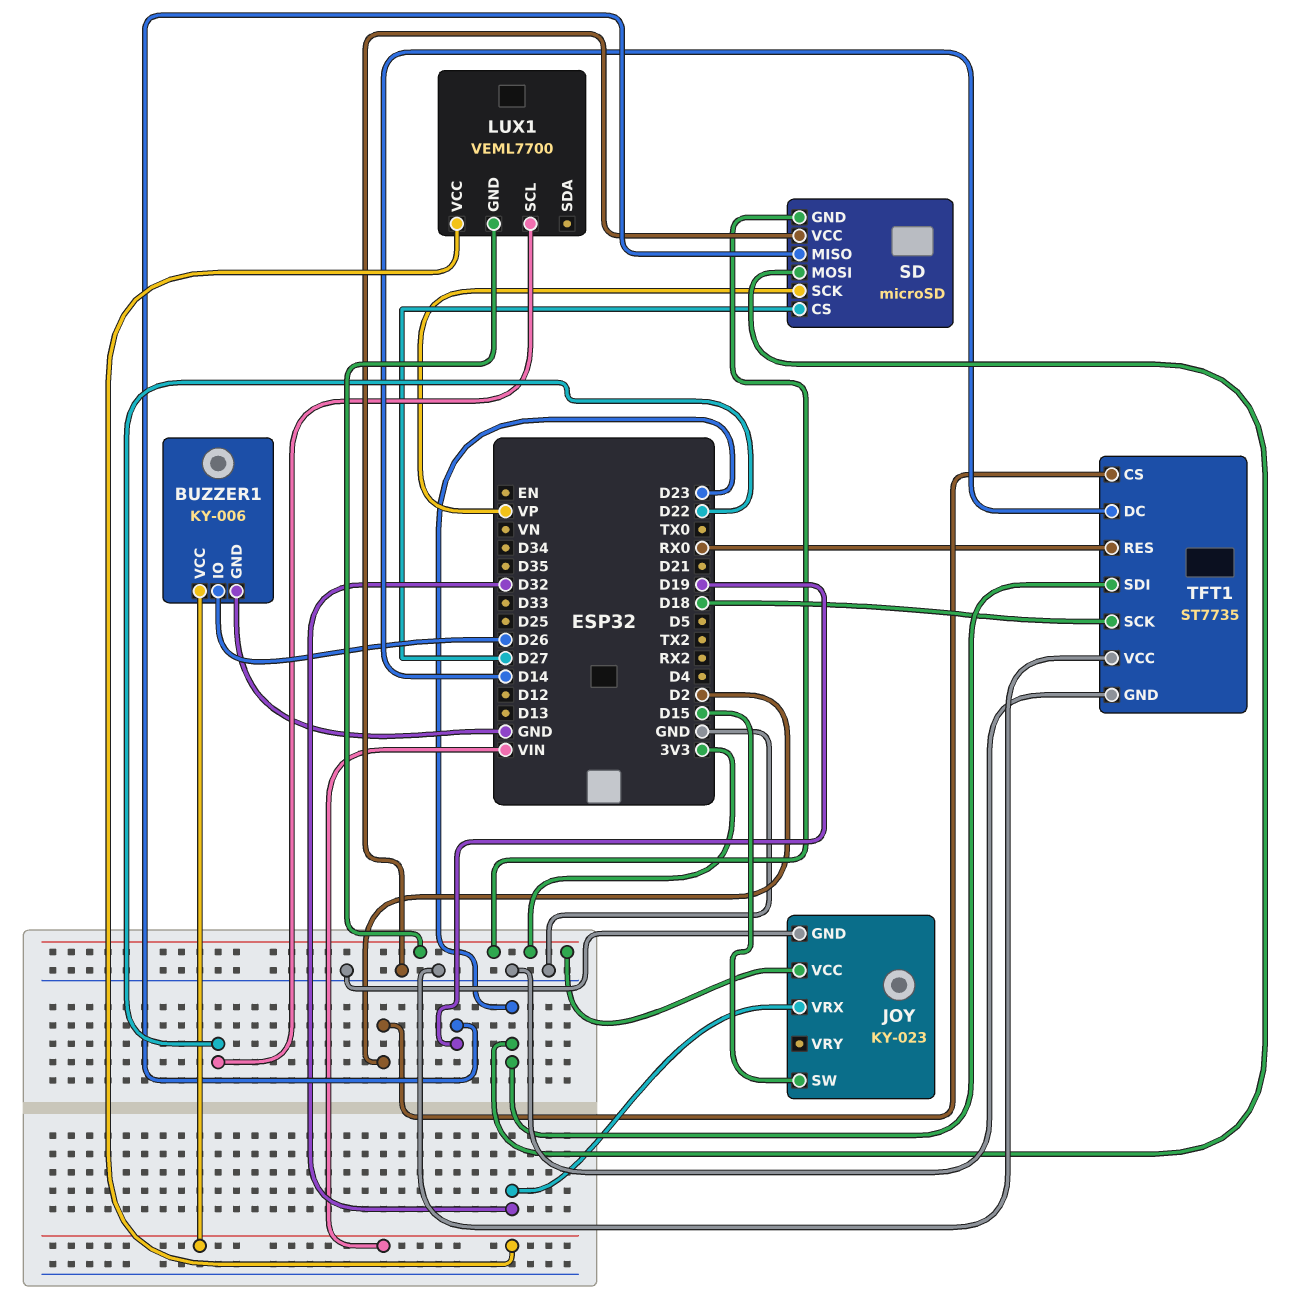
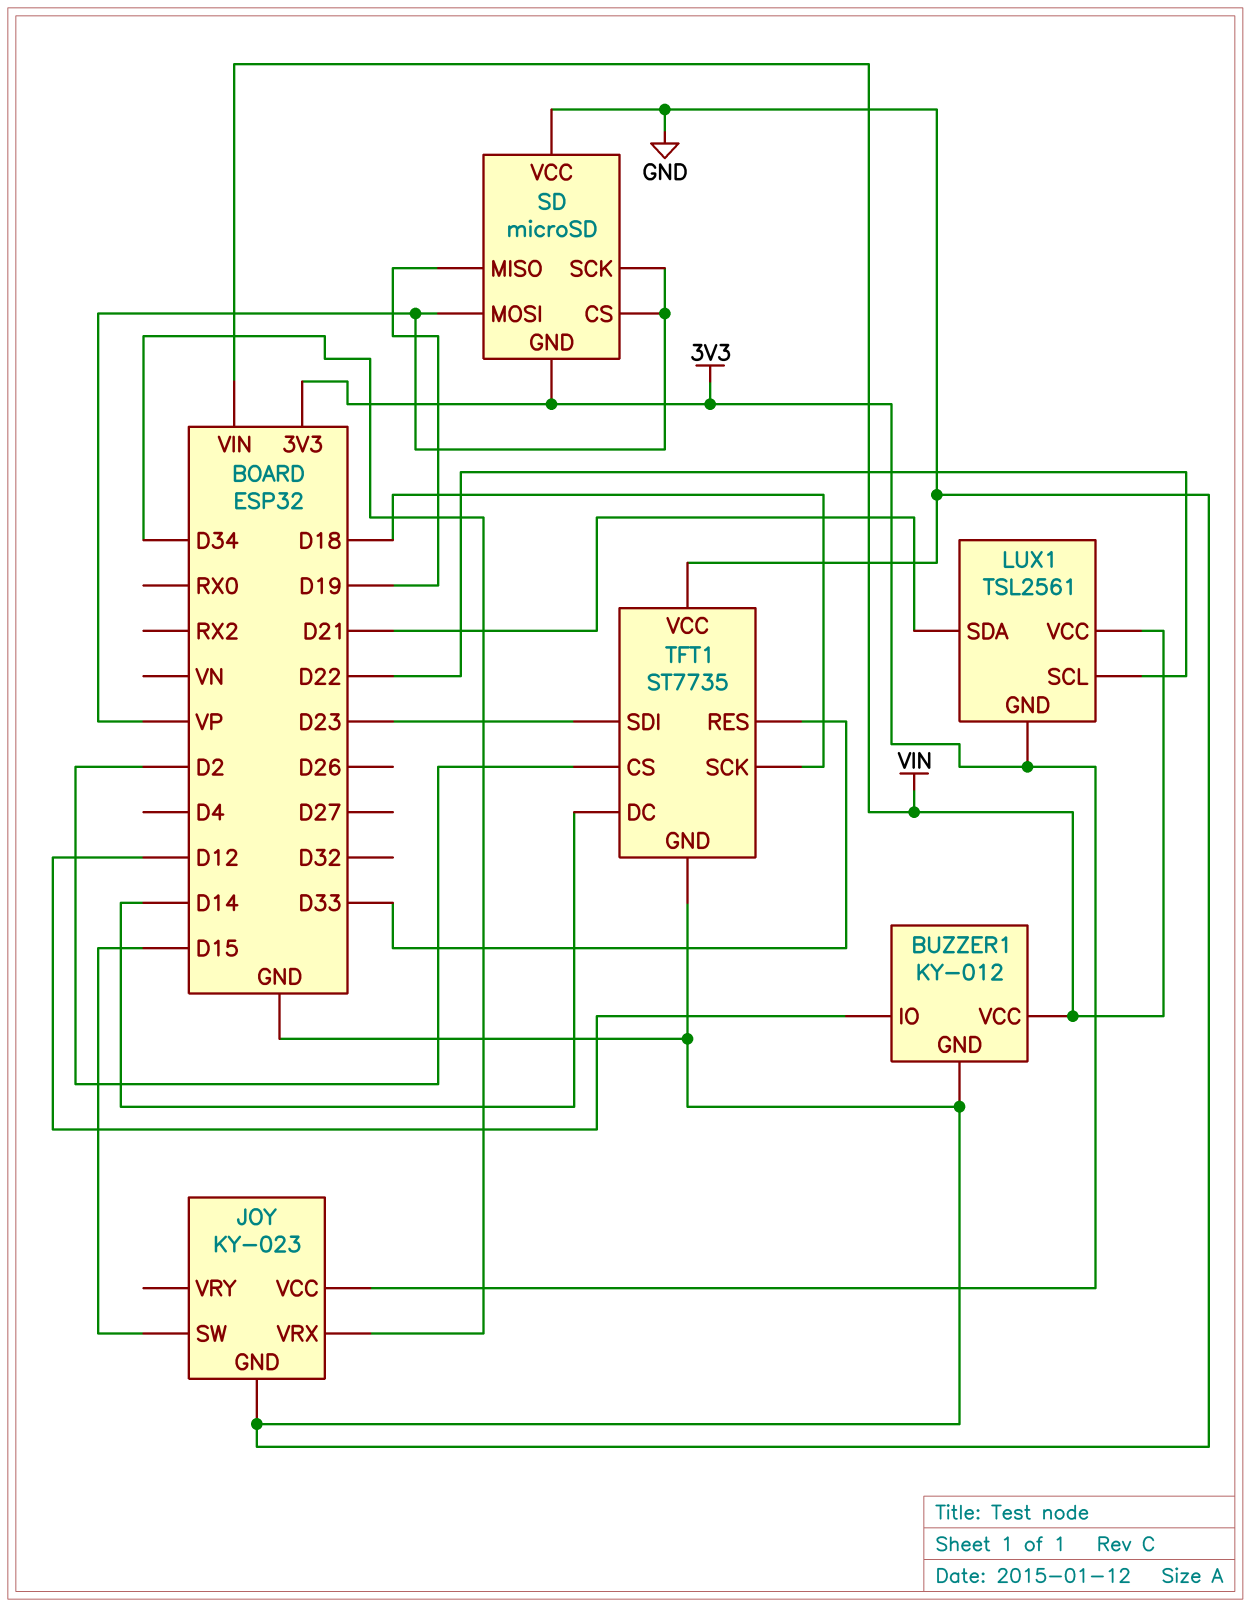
BUZZER1: KY-006 -> KY-012
BUZZER1 pin IO: D26 -> D12
JOY pin VRX: D32 -> D34
LUX1: VEML7700 -> TSL2561
LUX1 pin SDA: none -> D21
SD pin CS: D27 -> VP
SD pin MOSI: D23 -> VP
TFT1 pin RES: RX0 -> D33

